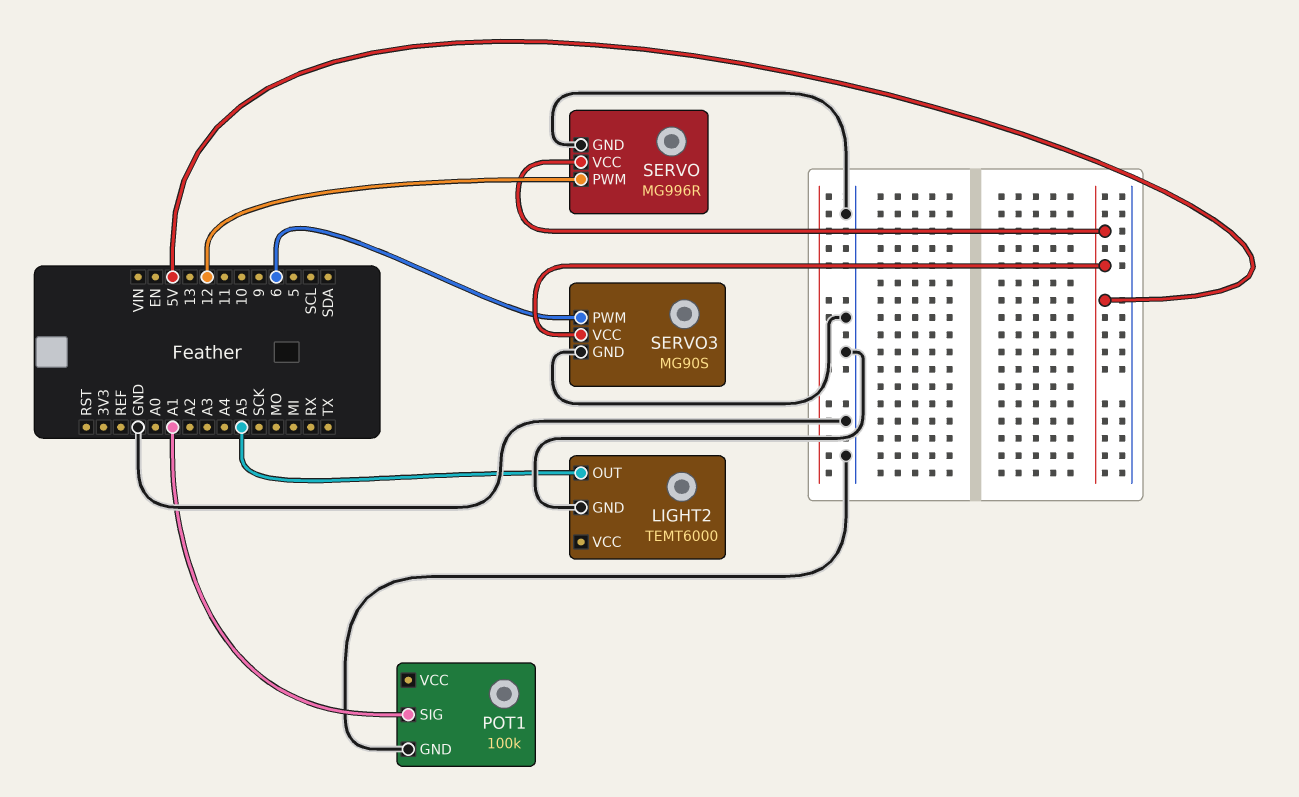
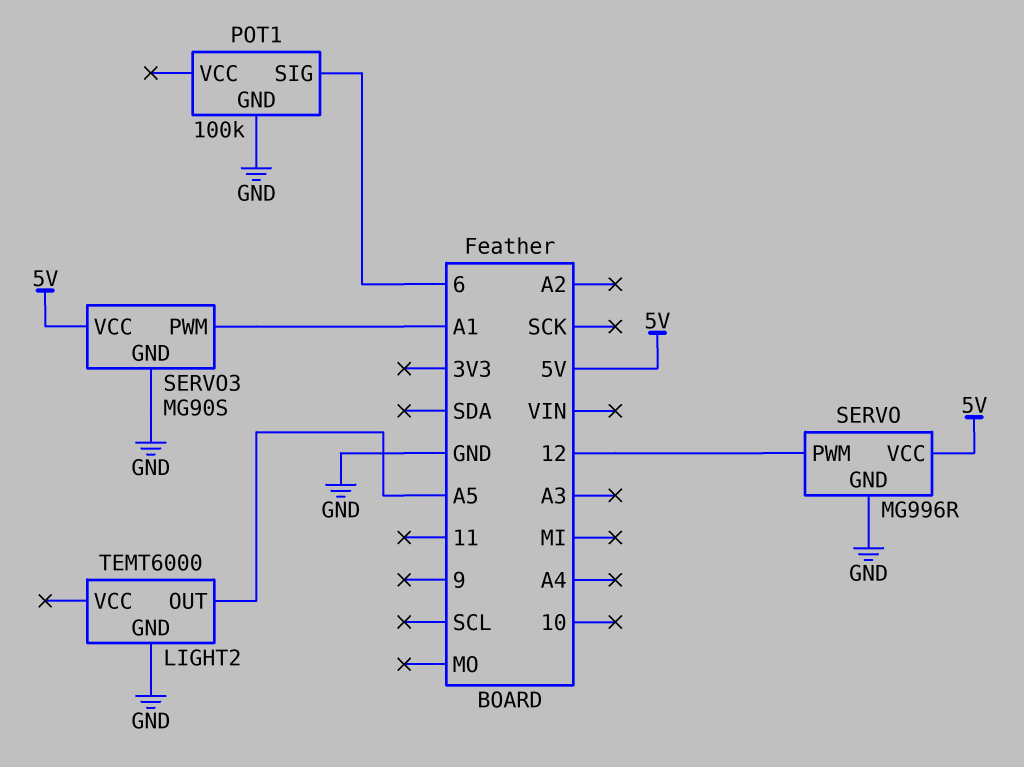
POT1 pin SIG: A1 -> 6
SERVO3 pin PWM: 6 -> A1

